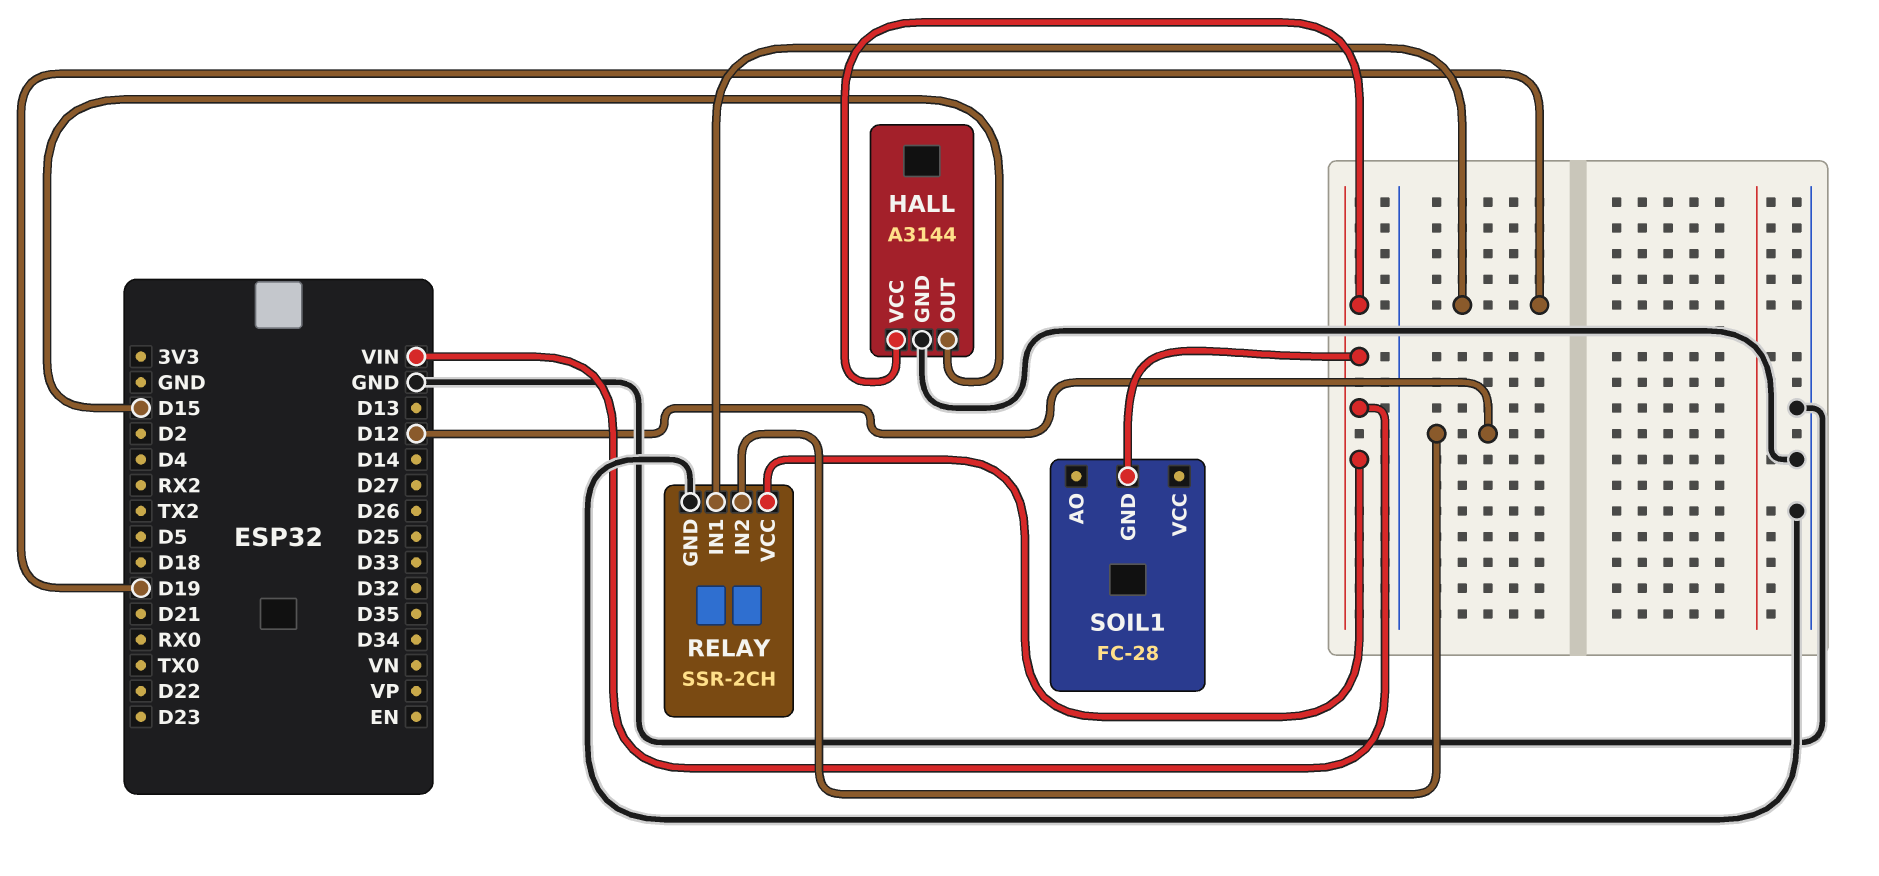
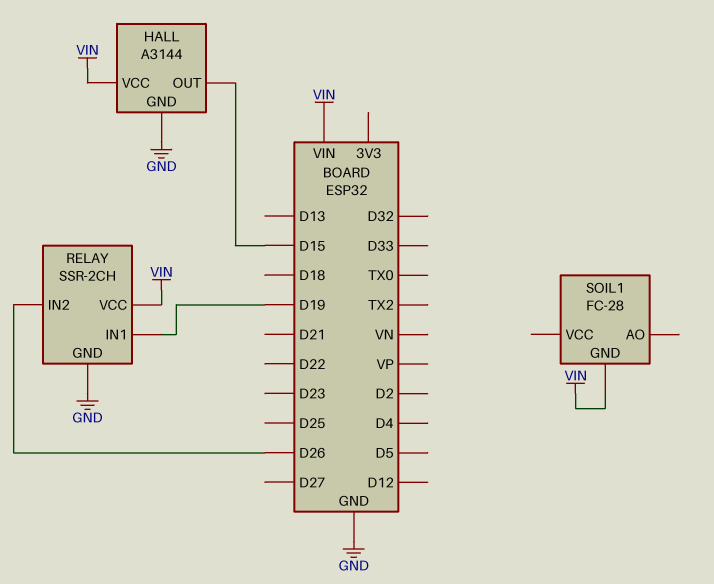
RELAY pin IN2: D12 -> D26

